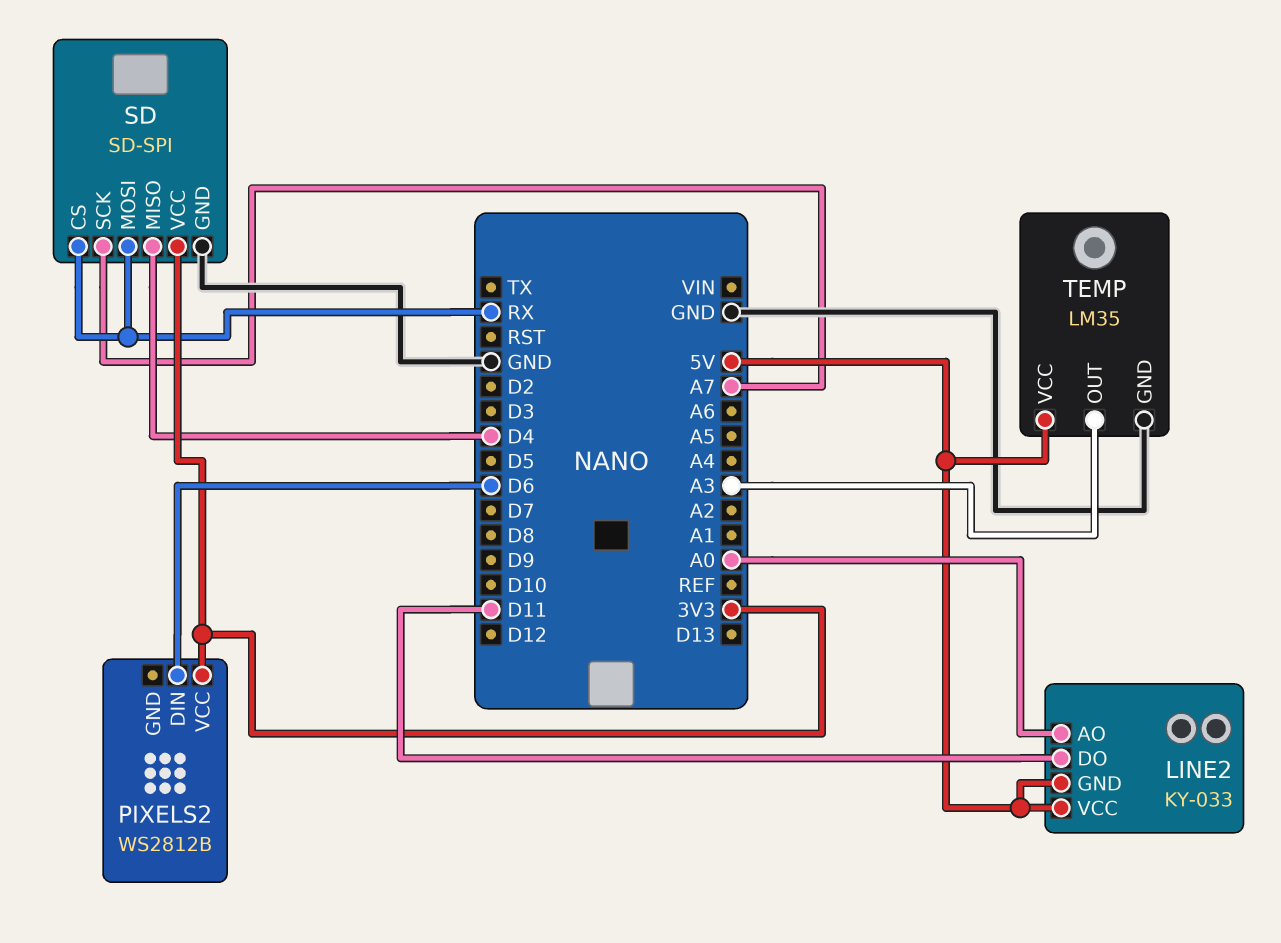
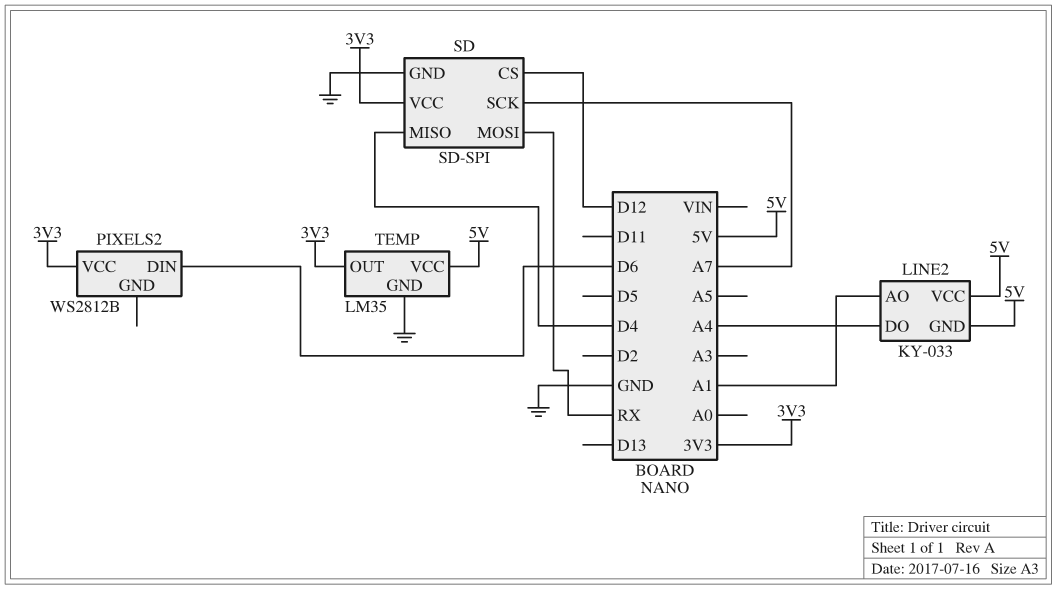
LINE2 pin AO: A0 -> A1
LINE2 pin DO: D11 -> A4
SD pin CS: RX -> D12
TEMP pin OUT: A3 -> 3V3

